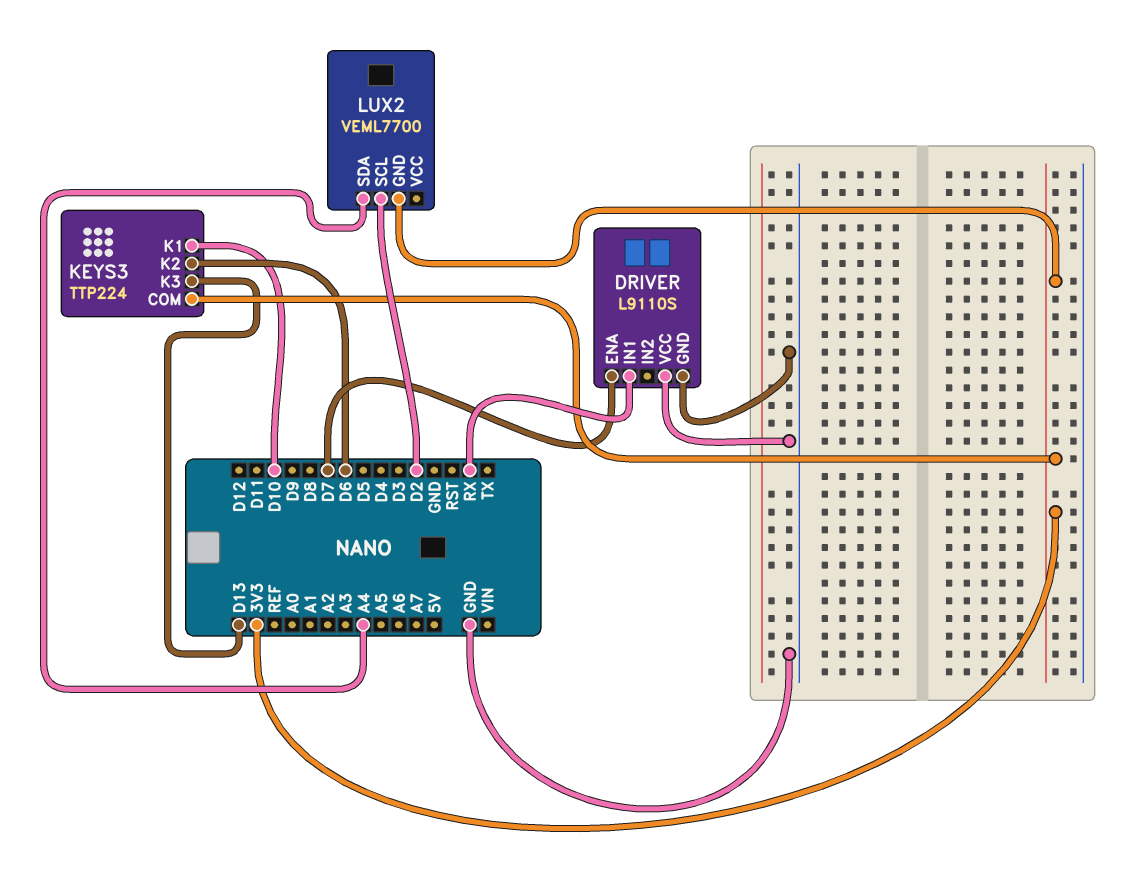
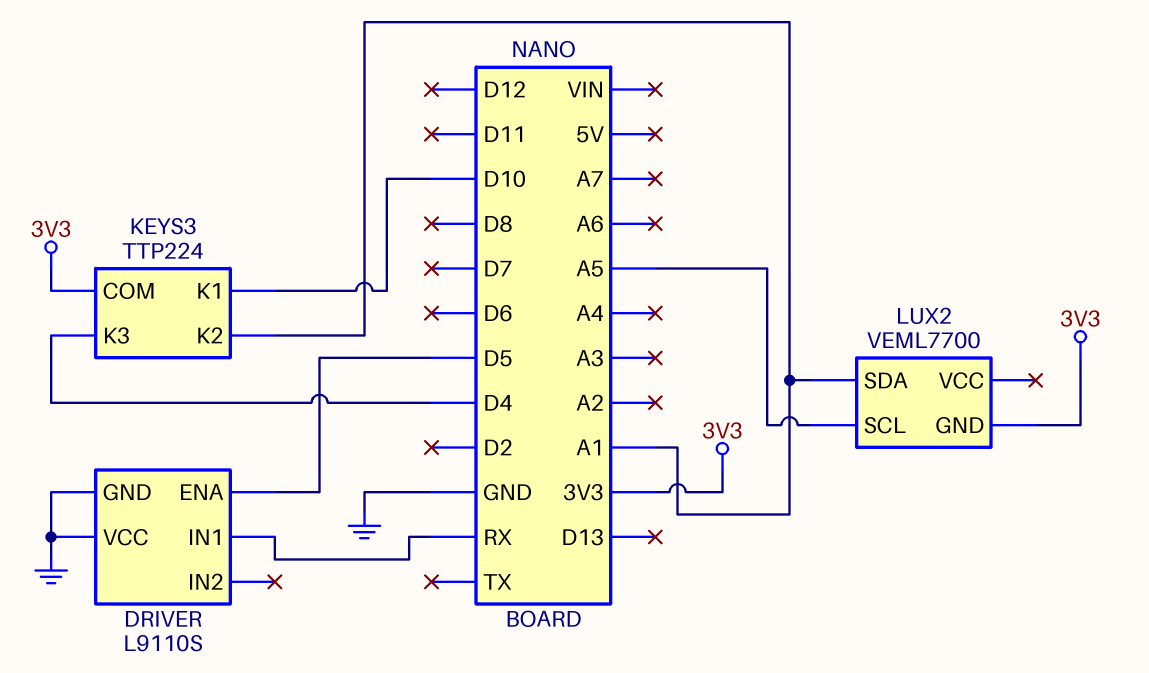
DRIVER pin ENA: D7 -> D5
KEYS3 pin K2: D6 -> A1
KEYS3 pin K3: D13 -> D4
LUX2 pin SCL: D2 -> A5
LUX2 pin SDA: A4 -> A1

